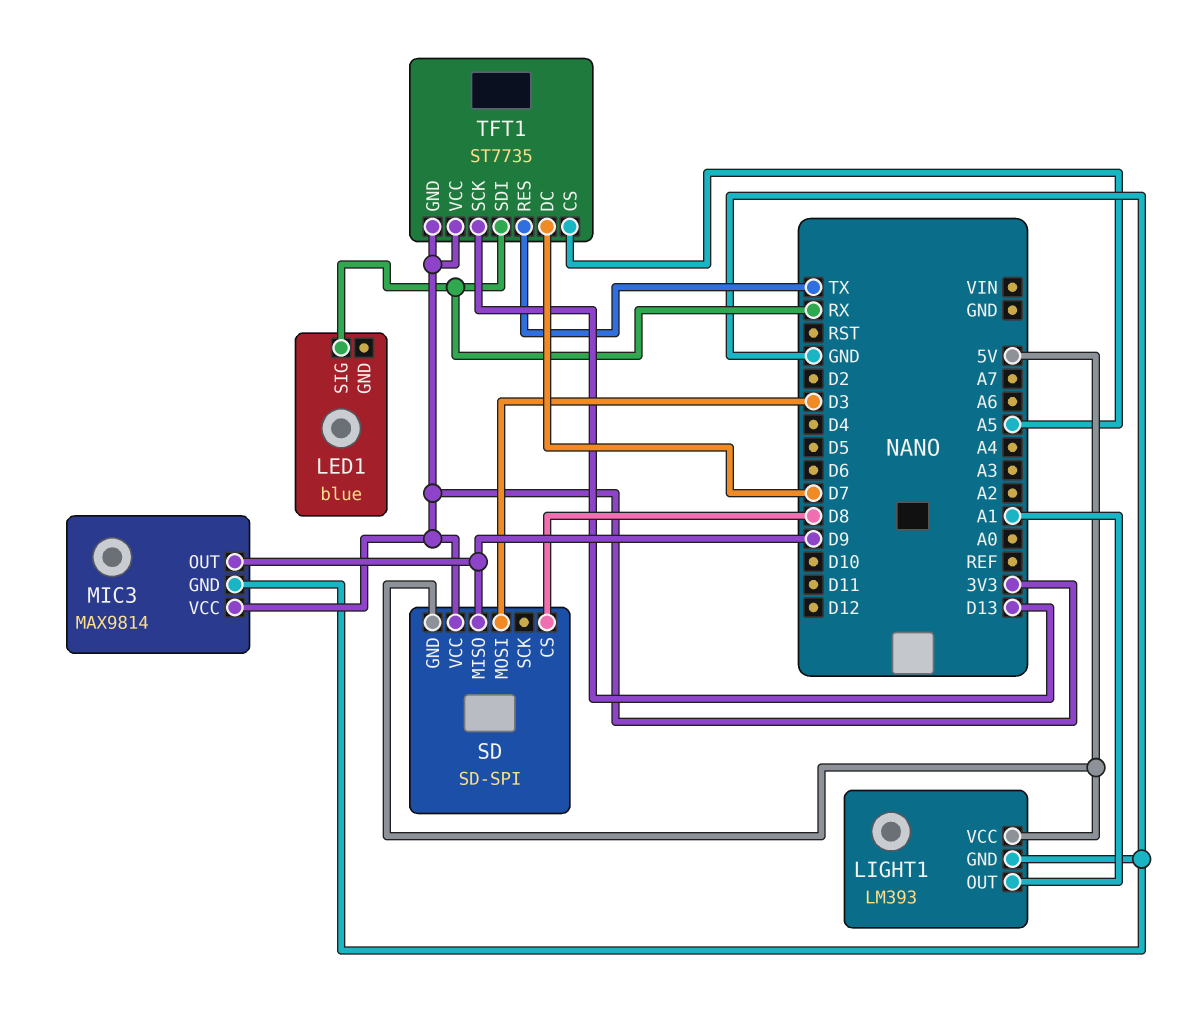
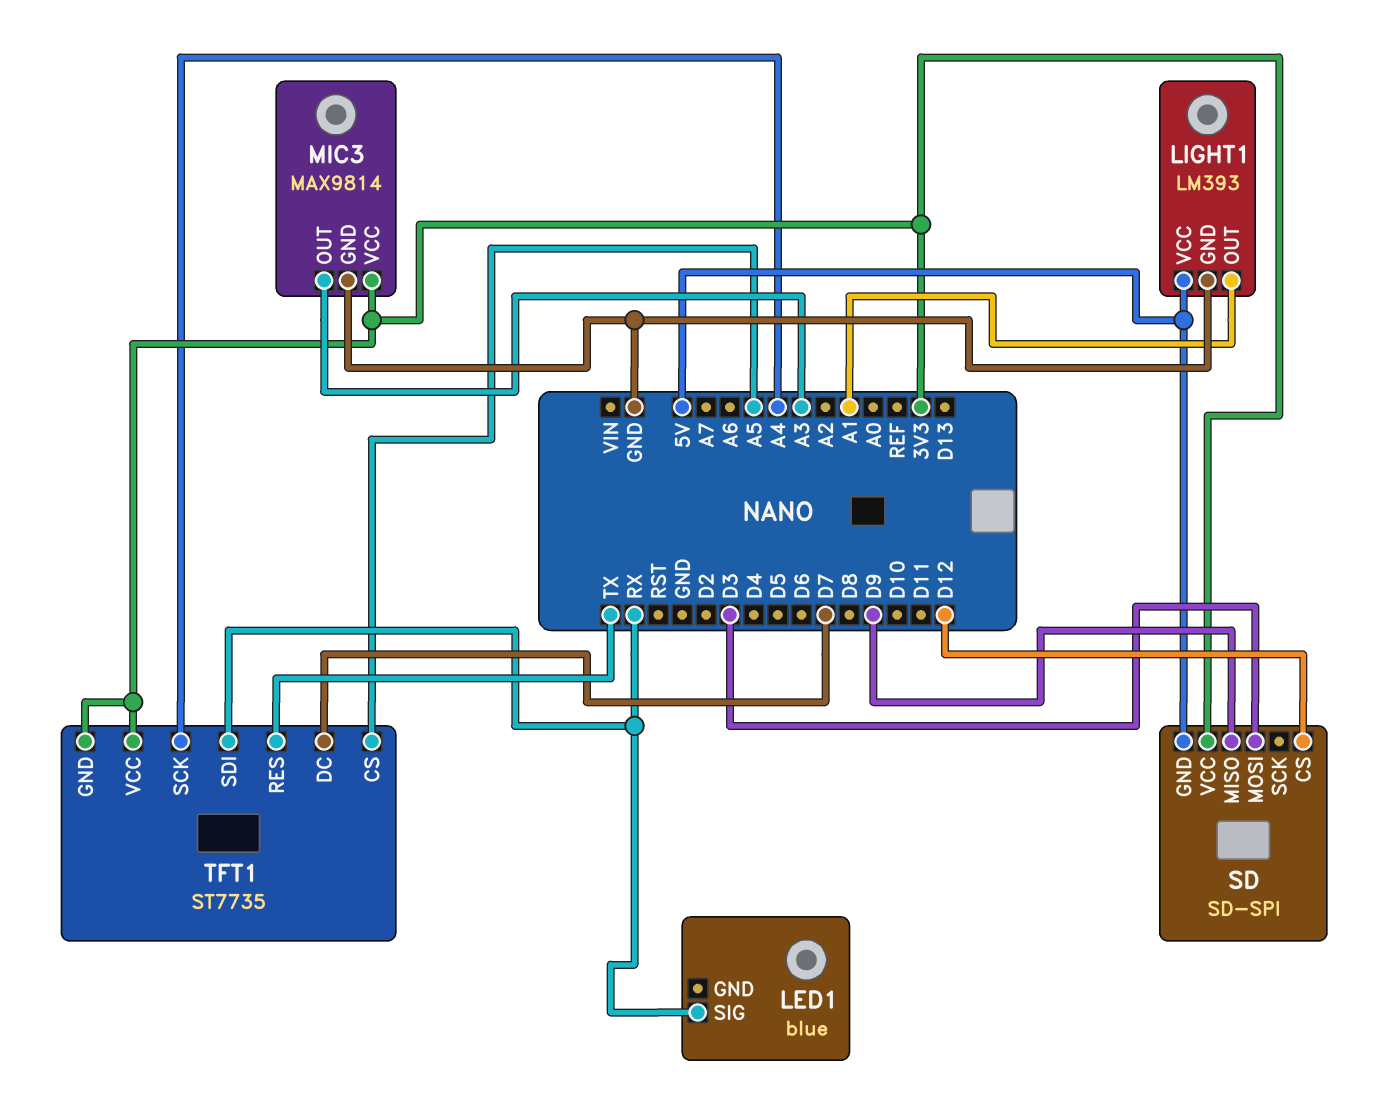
MIC3 pin OUT: D9 -> A3
SD pin CS: D8 -> D12
TFT1 pin SCK: D13 -> A4

